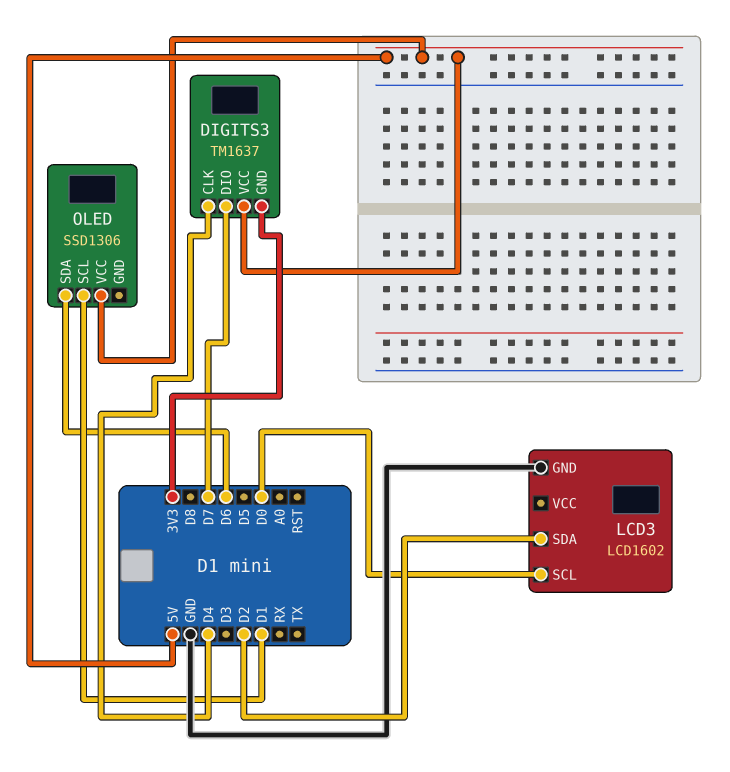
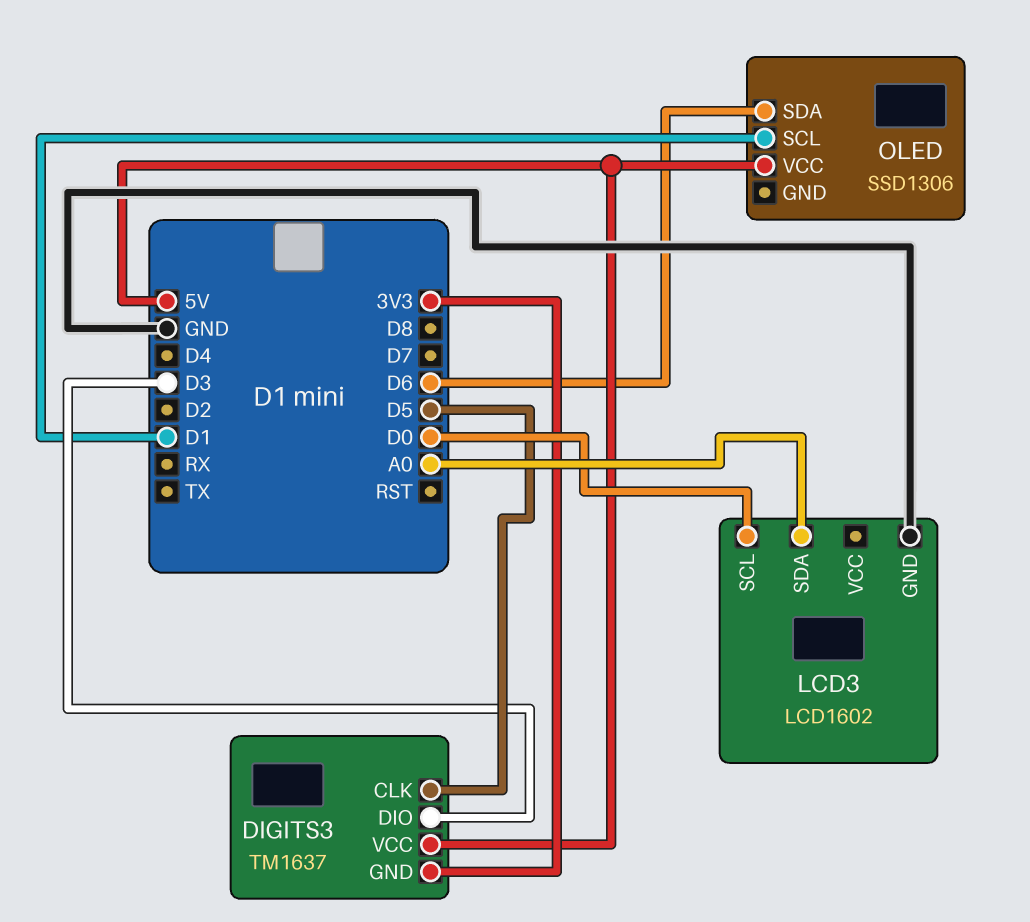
DIGITS3 pin CLK: D4 -> D5
DIGITS3 pin DIO: D7 -> D3
LCD3 pin SDA: D2 -> A0

